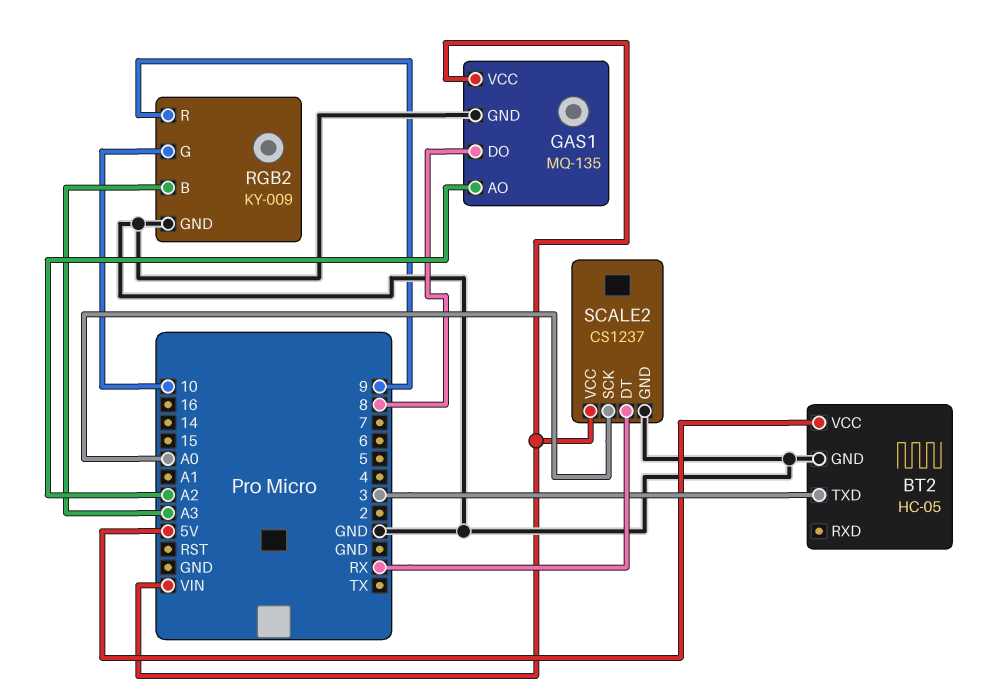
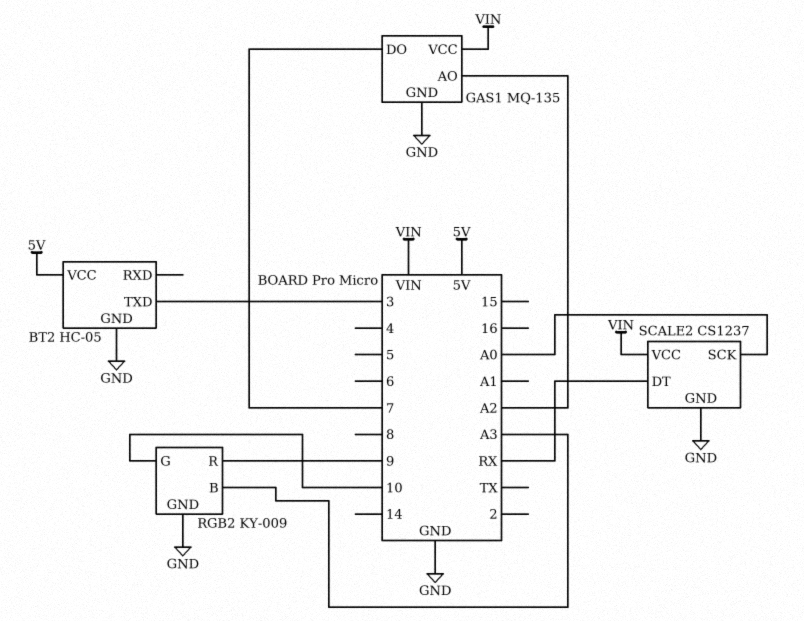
GAS1 pin DO: 8 -> 7

